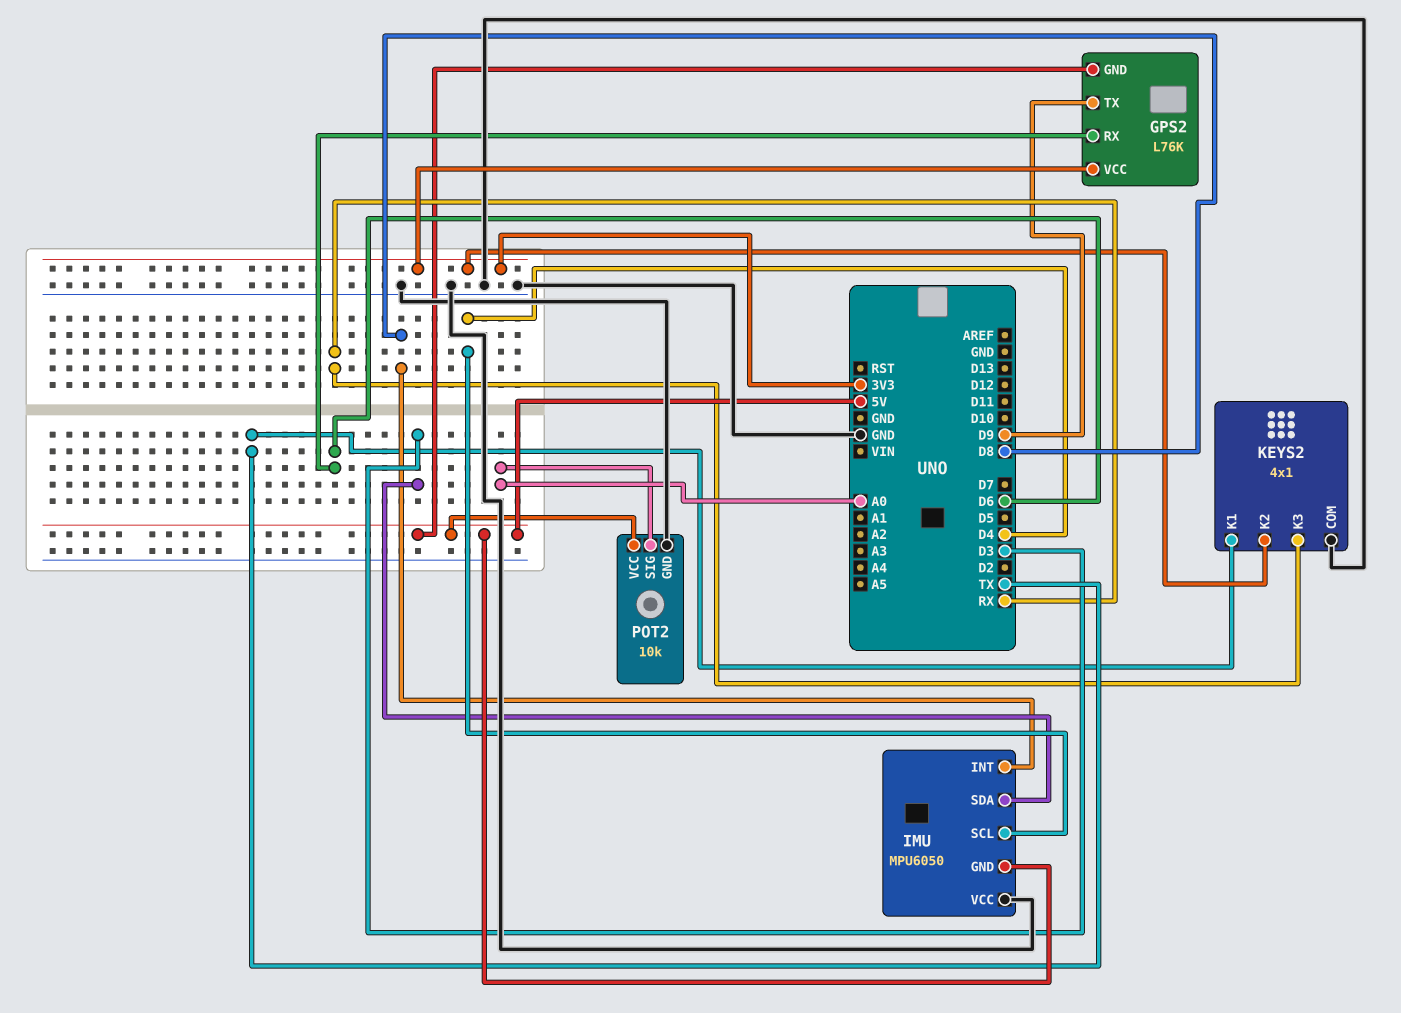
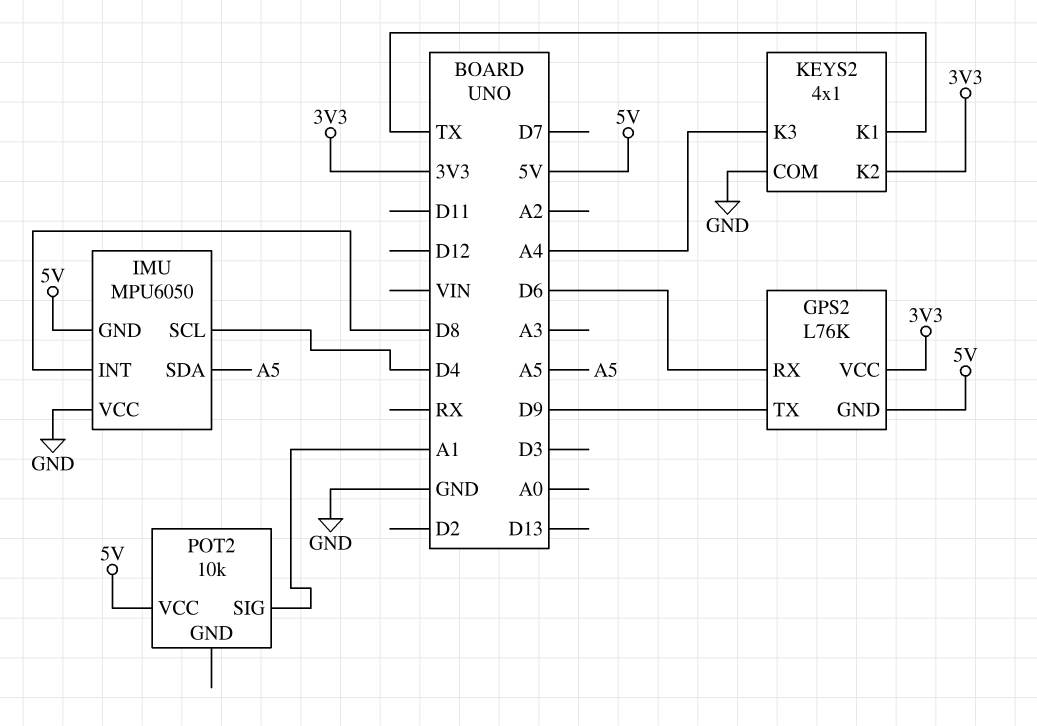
IMU pin SDA: D3 -> A5
KEYS2 pin K3: RX -> A4
POT2 pin GND: GND -> none
POT2 pin SIG: A0 -> A1

